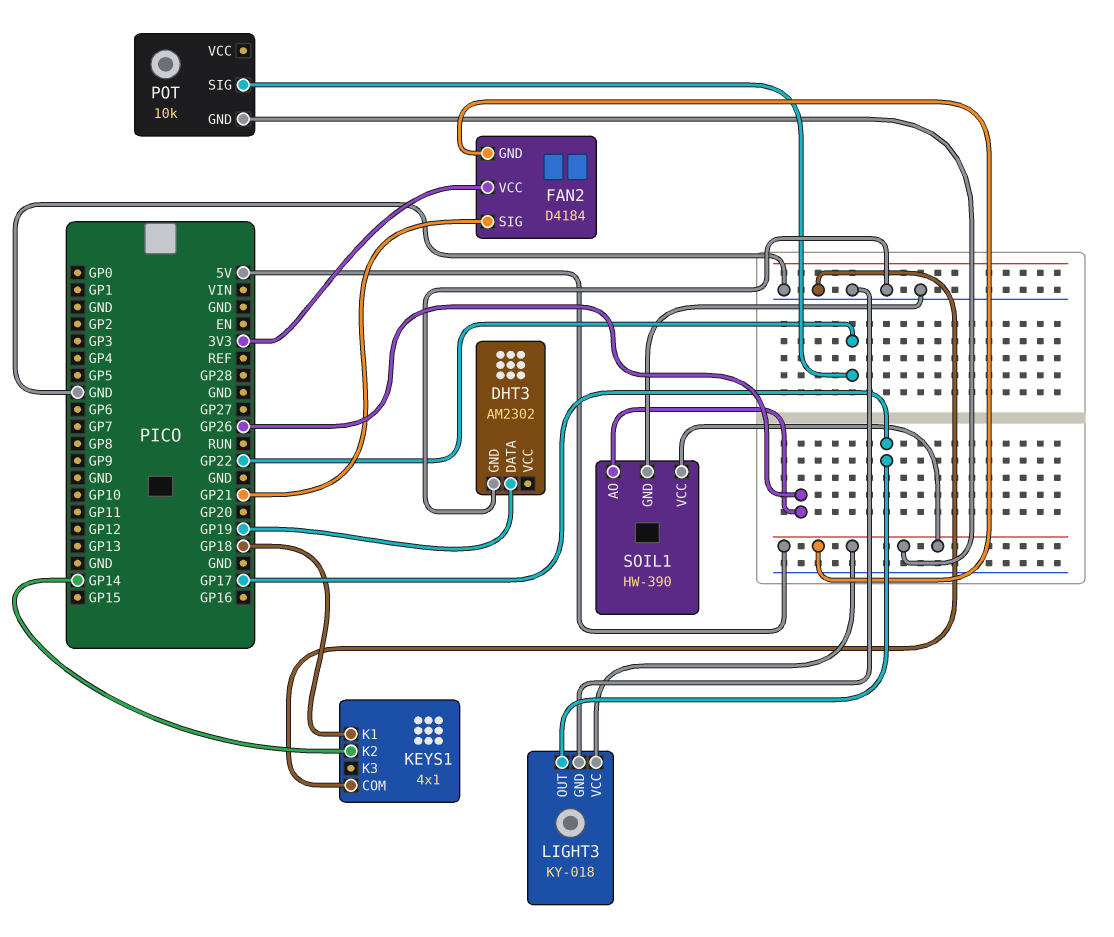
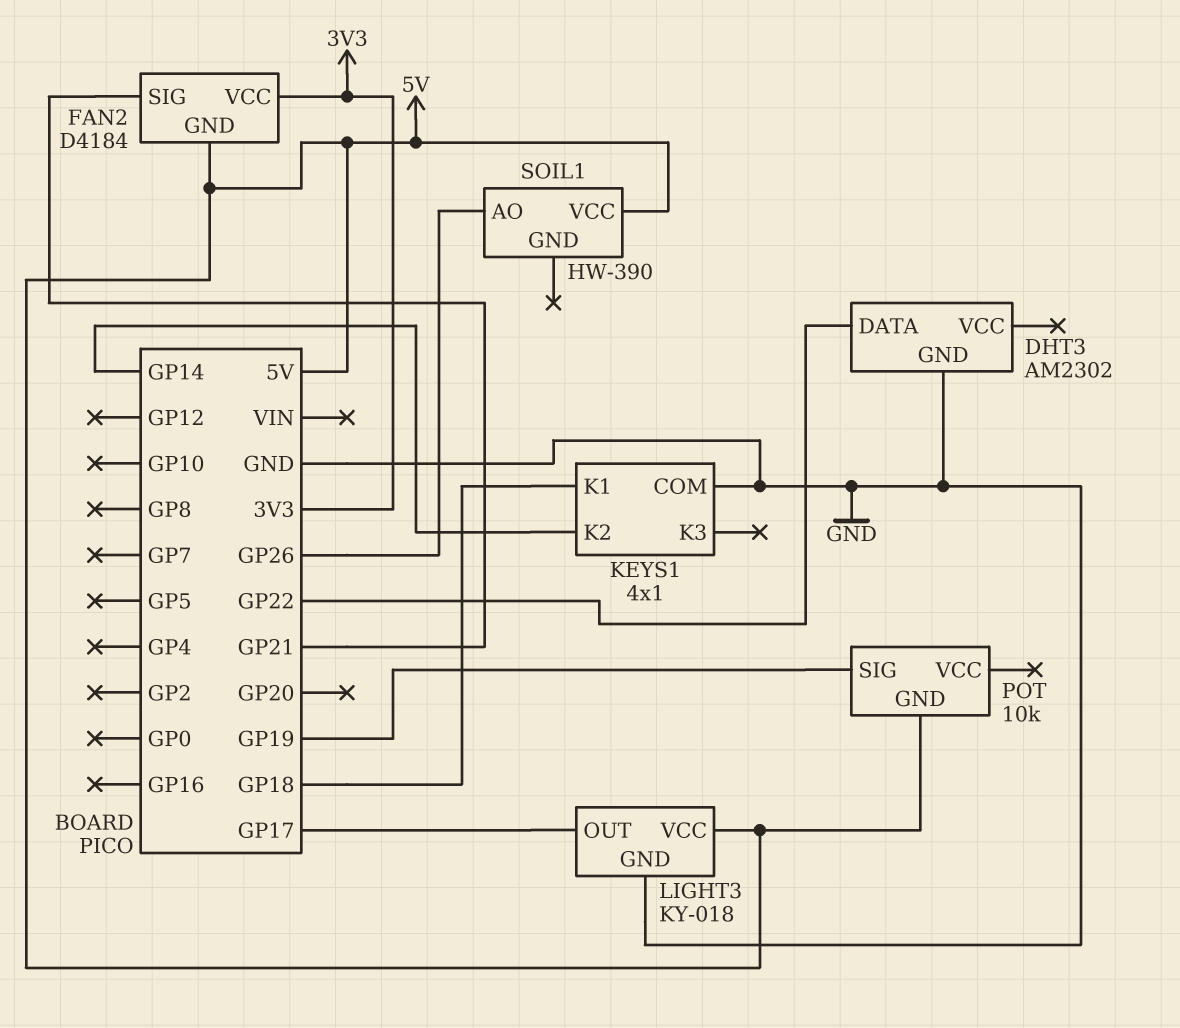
DHT3 pin DATA: GP19 -> GP22
POT pin SIG: GP22 -> GP19
SOIL1 pin GND: GND -> none

